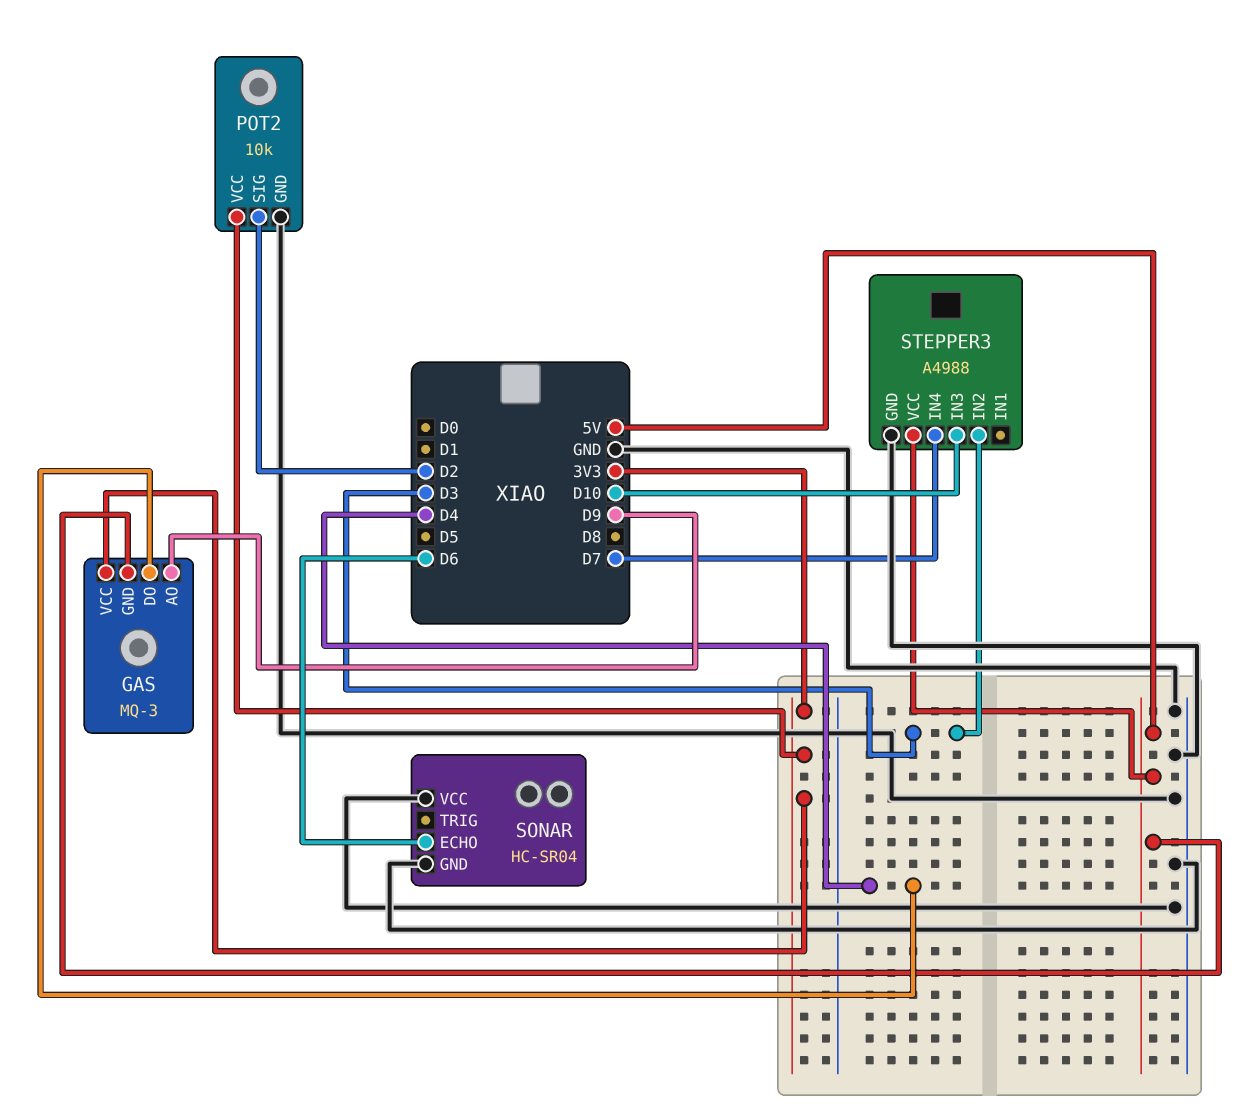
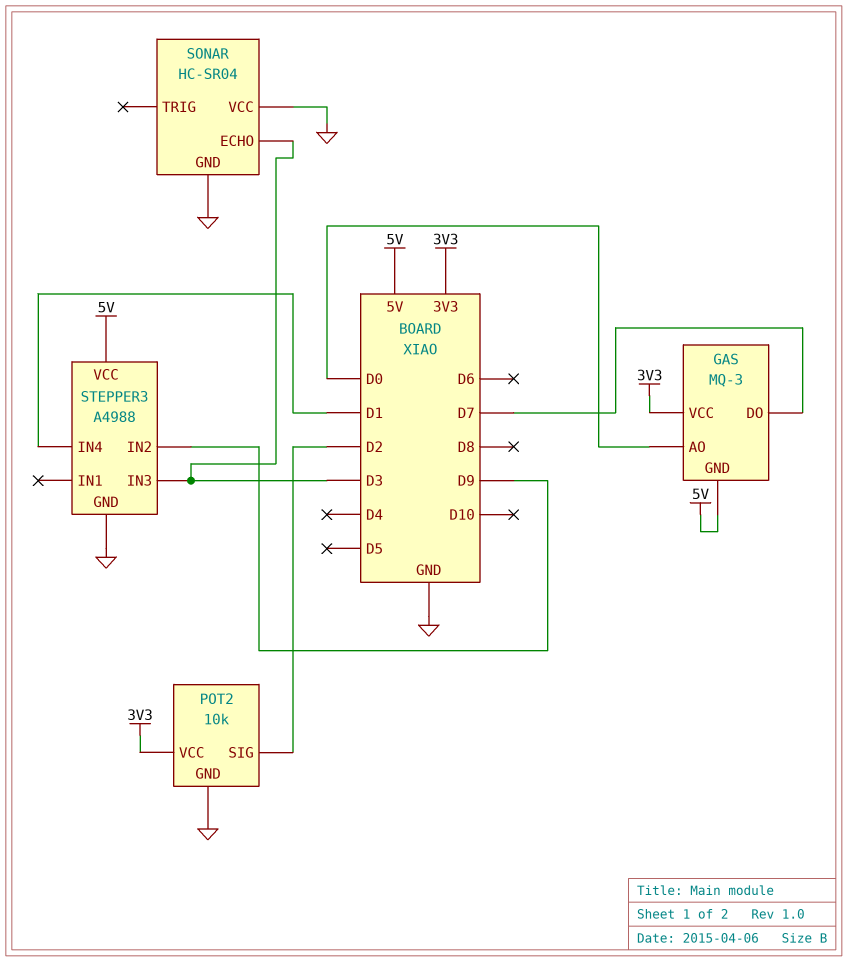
GAS pin AO: D9 -> D0
GAS pin DO: D4 -> D7
SONAR pin ECHO: D6 -> D3
STEPPER3 pin IN2: D3 -> D9
STEPPER3 pin IN3: D10 -> D3
STEPPER3 pin IN4: D7 -> D1

